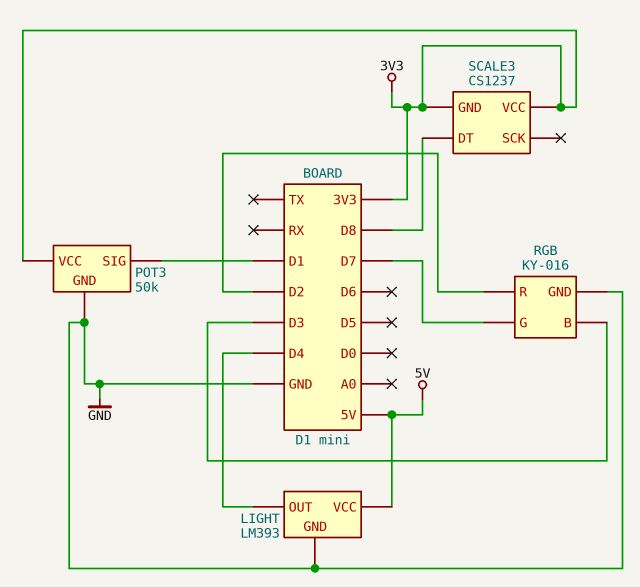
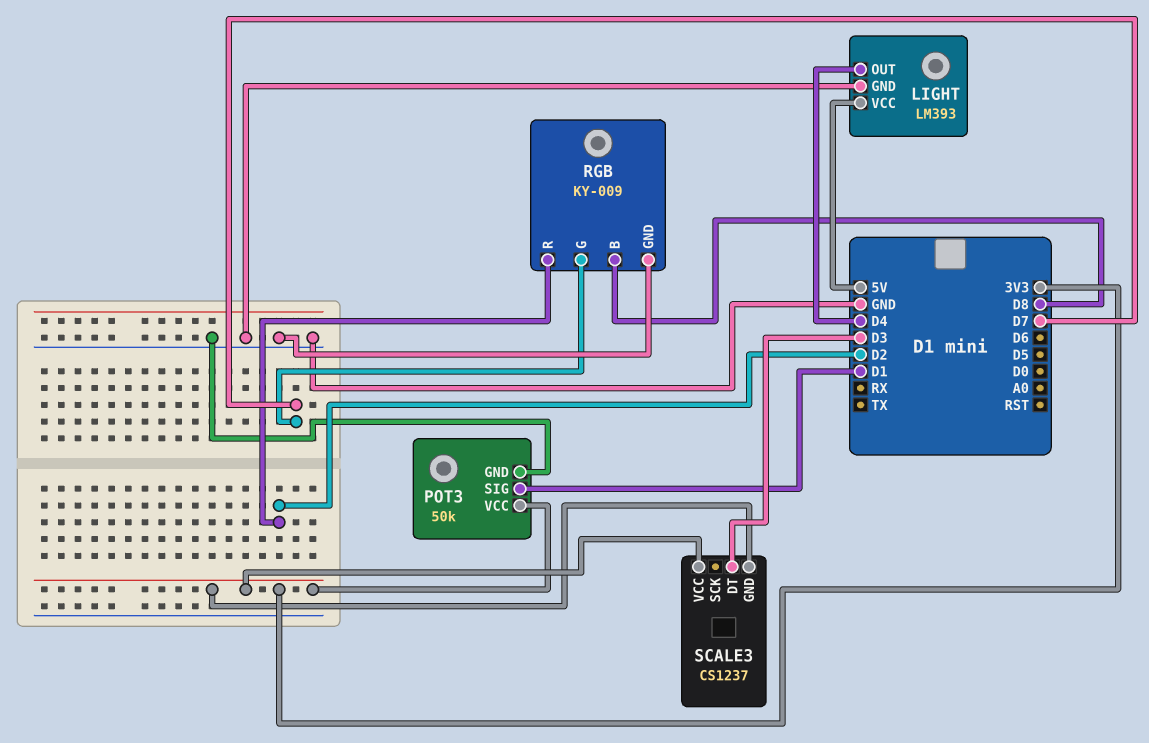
RGB: KY-016 -> KY-009
RGB pin B: D3 -> D8
SCALE3 pin DT: D8 -> D3

